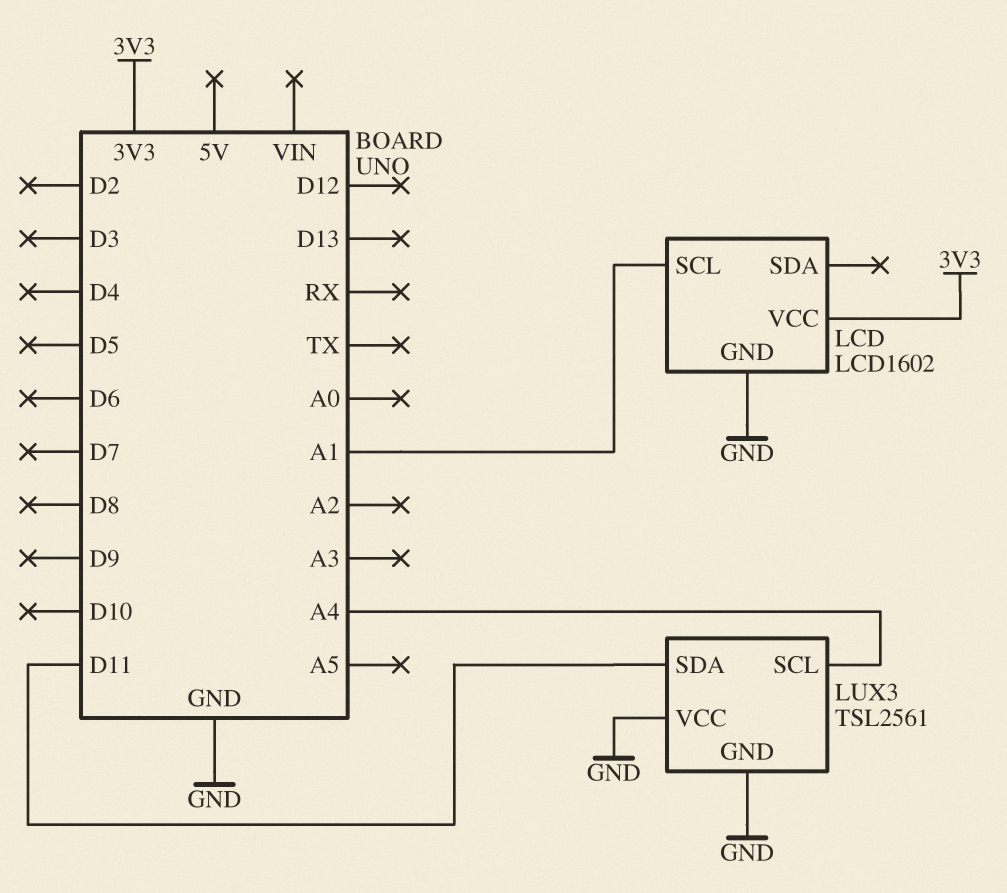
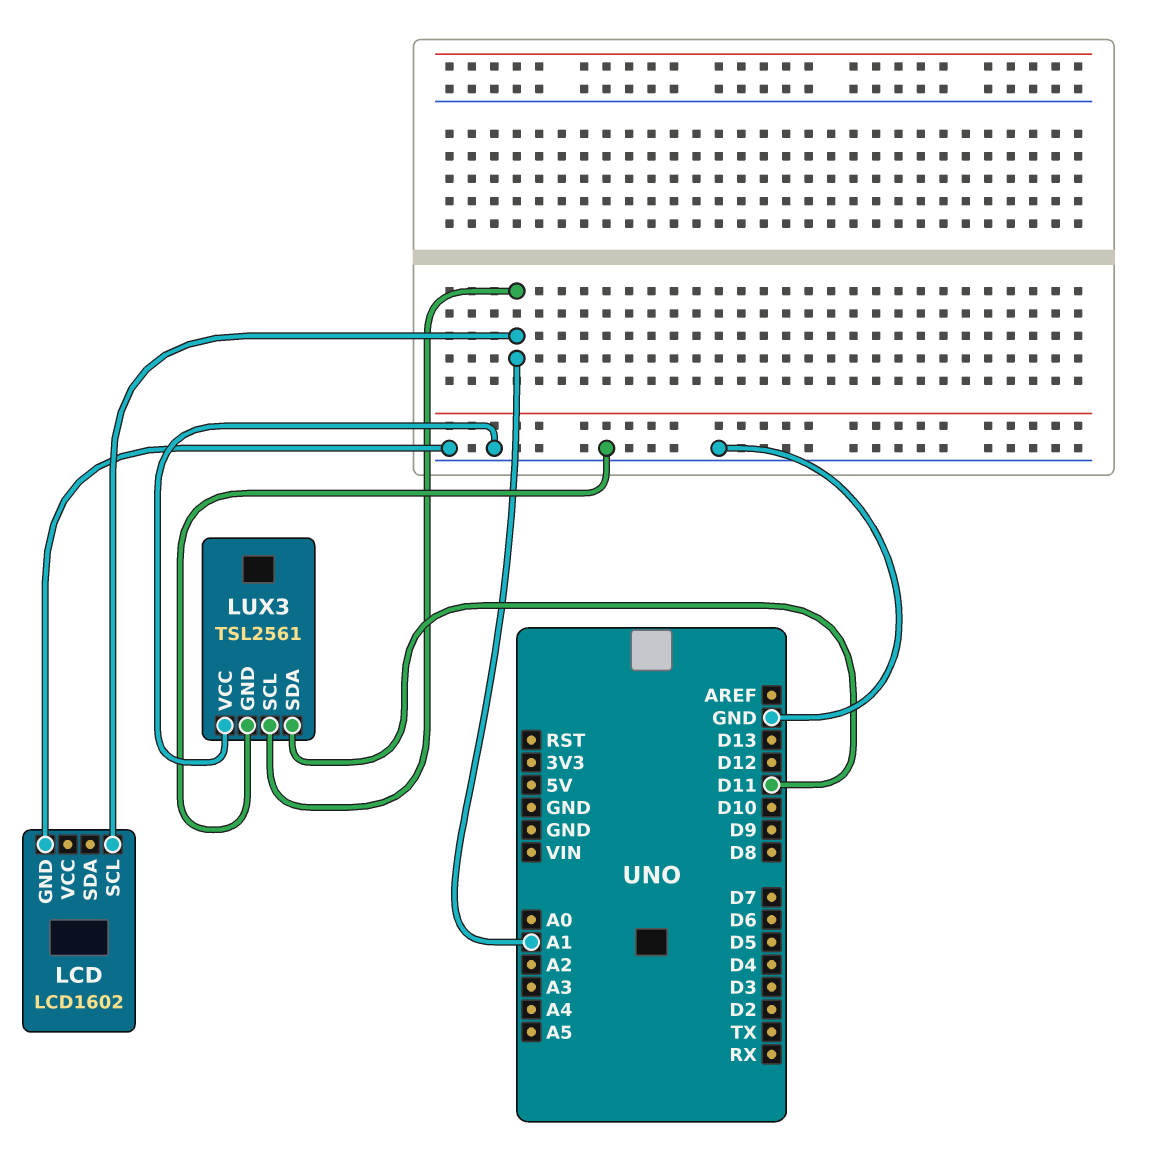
LCD pin VCC: 3V3 -> none
LUX3 pin SCL: A4 -> A1

